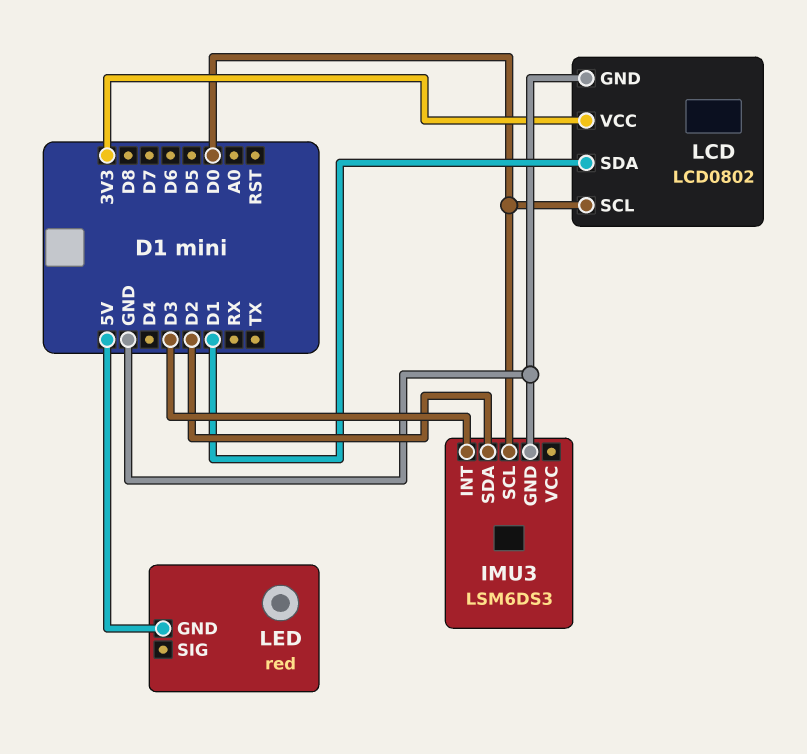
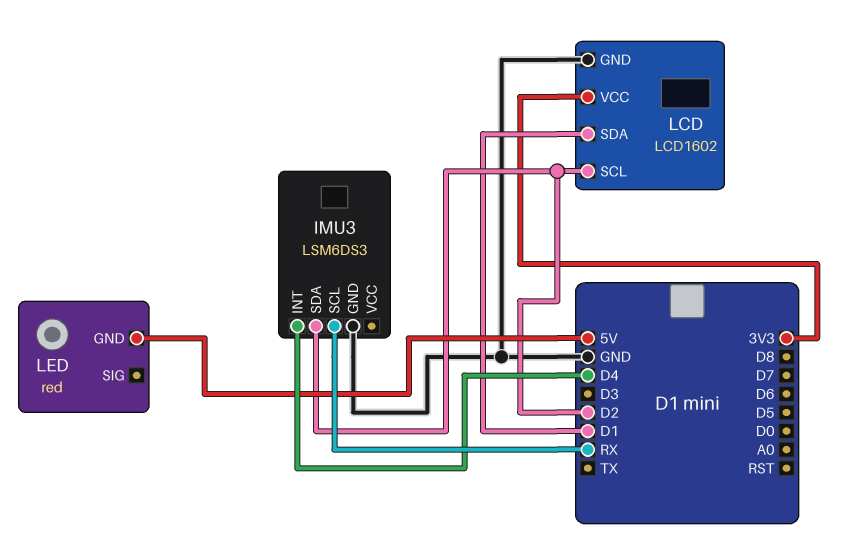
IMU3 pin INT: D3 -> D4
IMU3 pin SCL: D0 -> RX
LCD: LCD0802 -> LCD1602
LCD pin SCL: D0 -> D2

